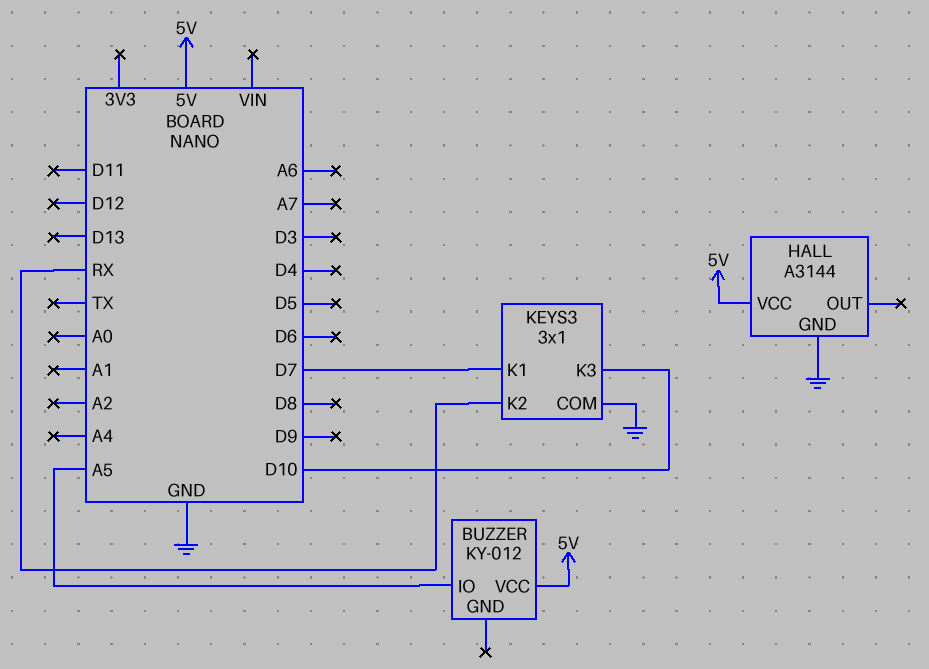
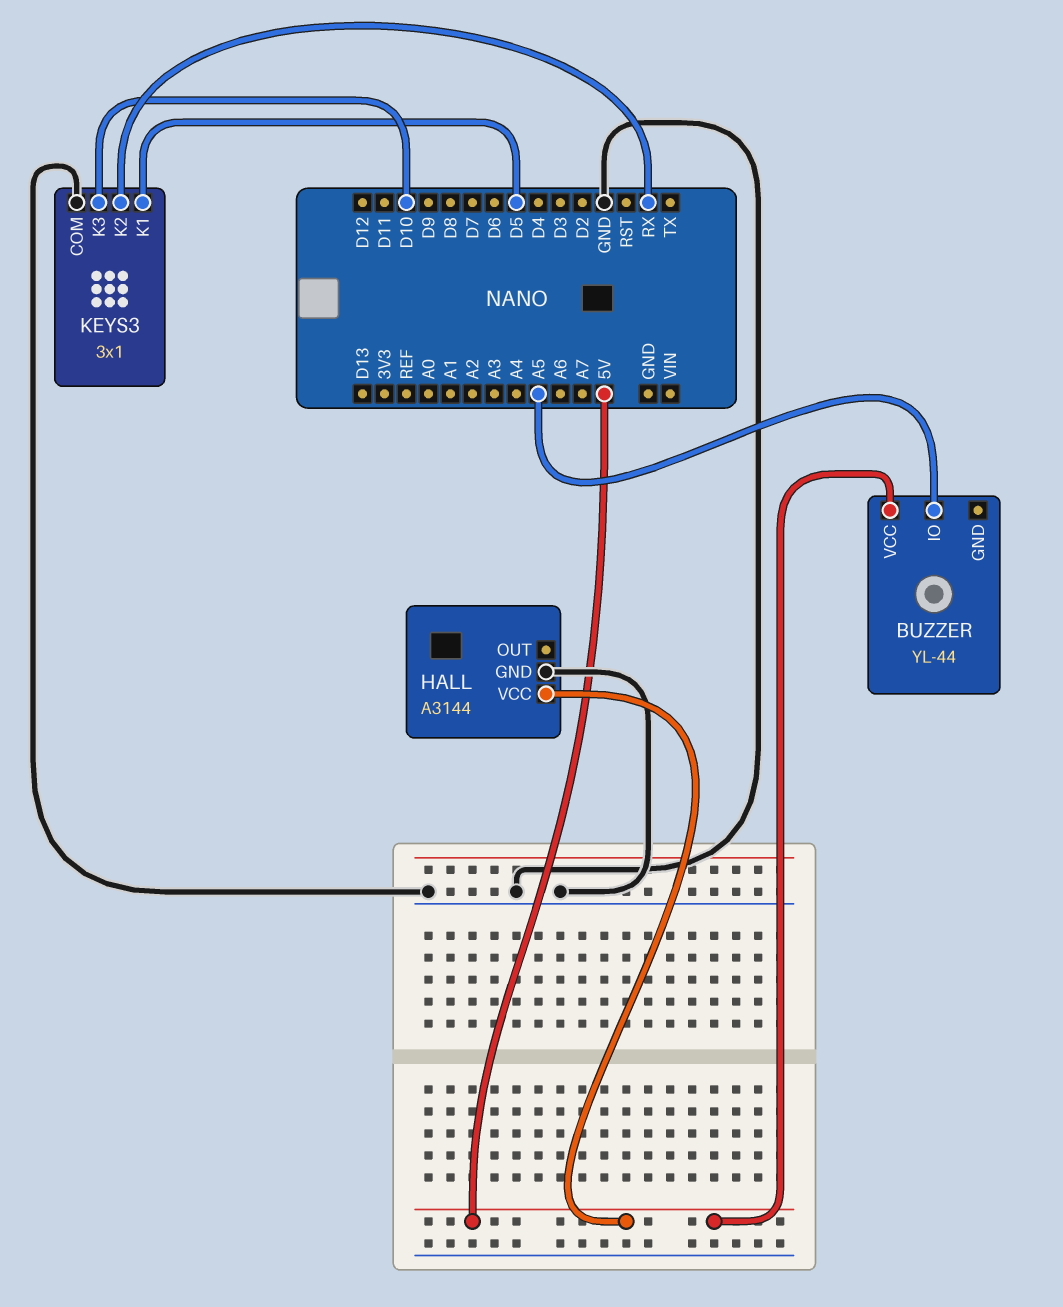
BUZZER: KY-012 -> YL-44
KEYS3 pin K1: D7 -> D5

